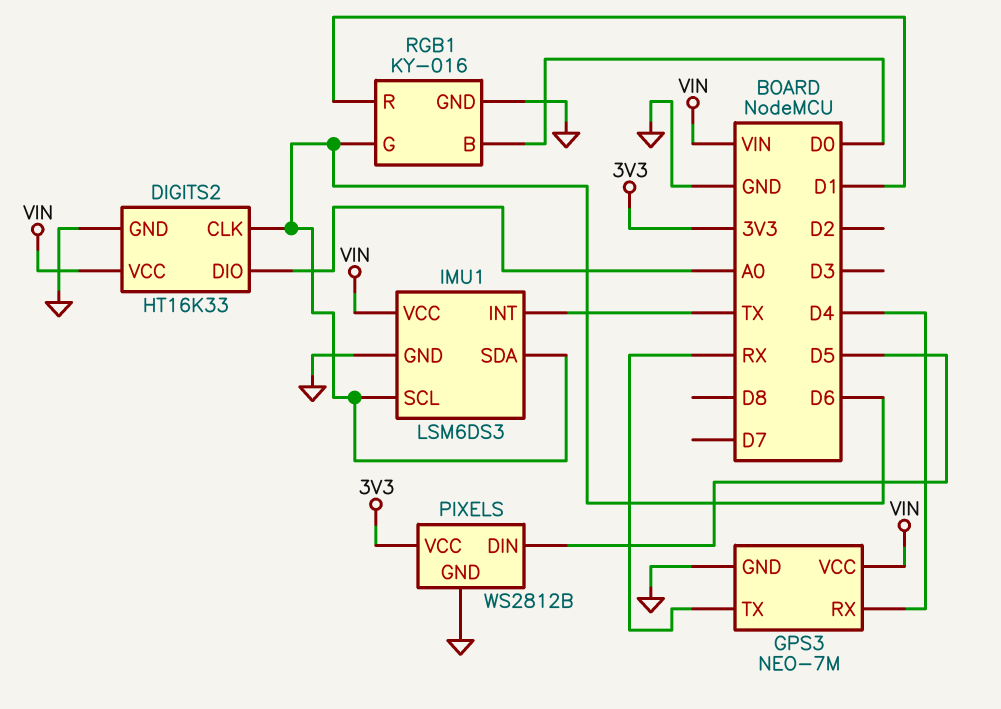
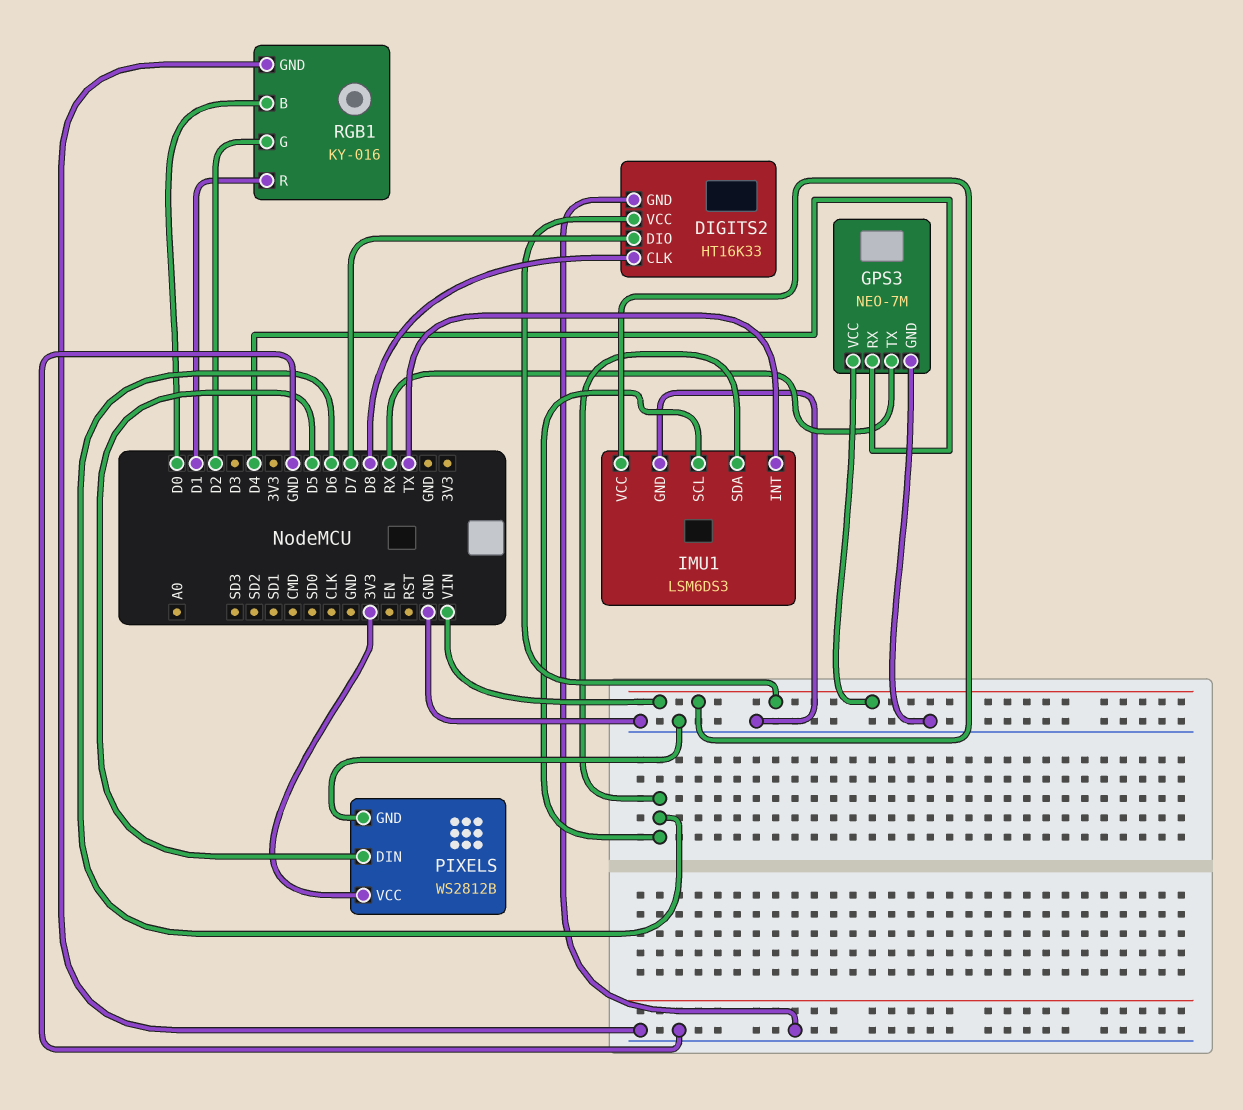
DIGITS2 pin CLK: D6 -> D8
DIGITS2 pin DIO: A0 -> D7
RGB1 pin G: D6 -> D2

